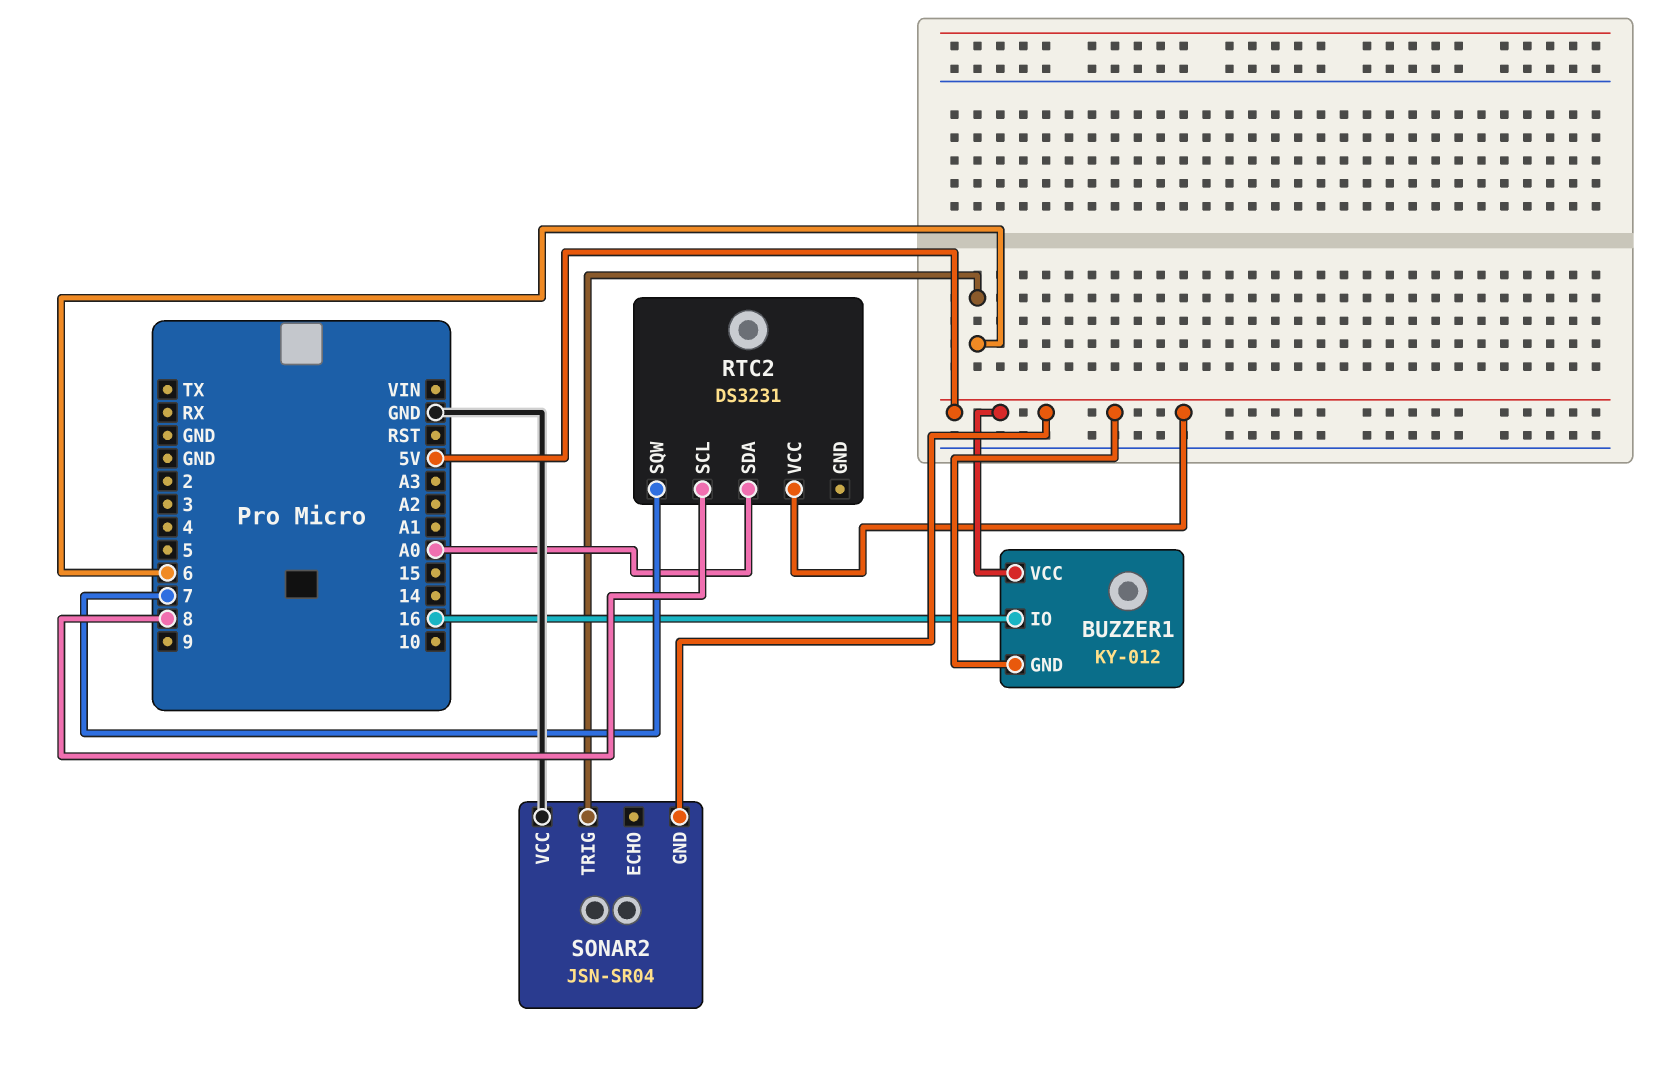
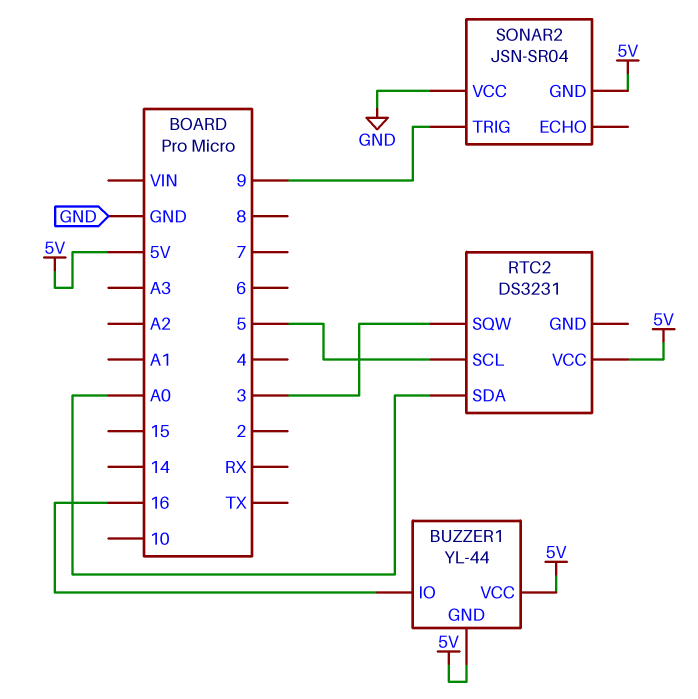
BUZZER1: KY-012 -> YL-44
RTC2 pin SCL: 8 -> 5
RTC2 pin SQW: 7 -> 3
SONAR2 pin TRIG: 6 -> 9

